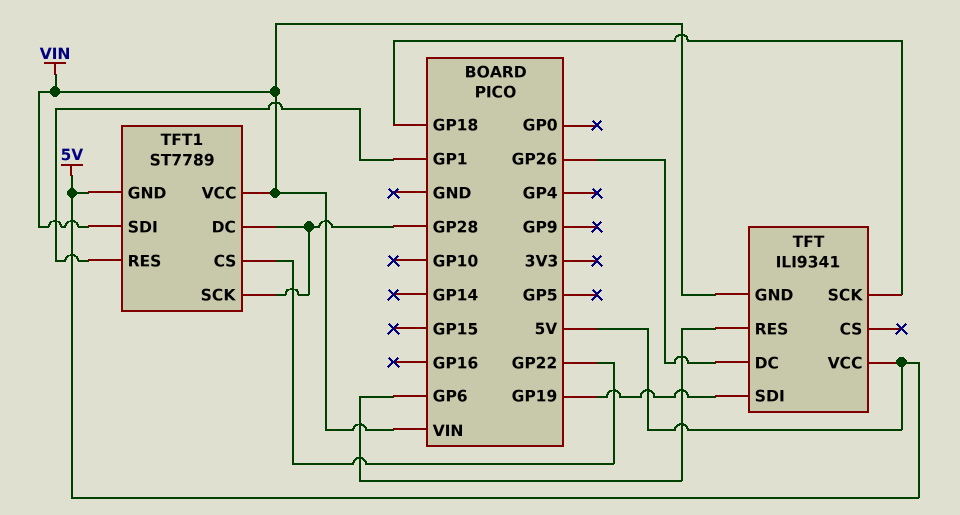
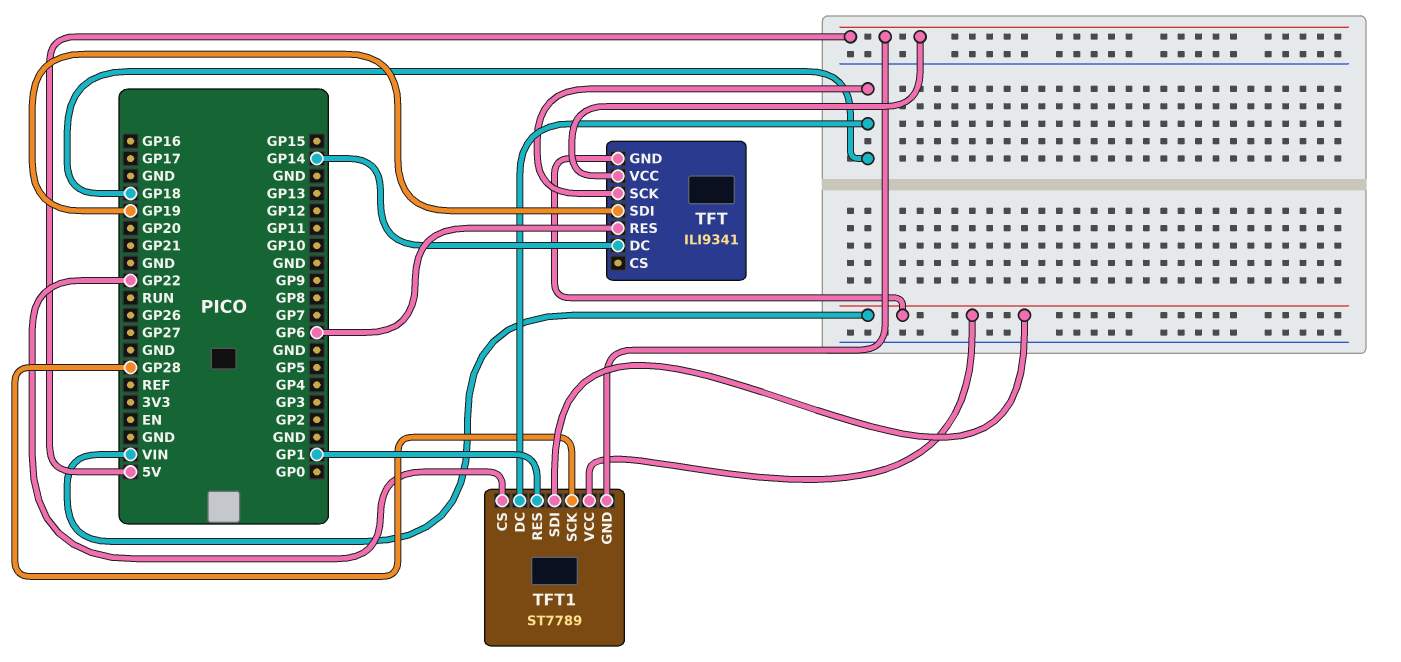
TFT pin DC: GP26 -> GP14
TFT1 pin DC: GP28 -> GP18

